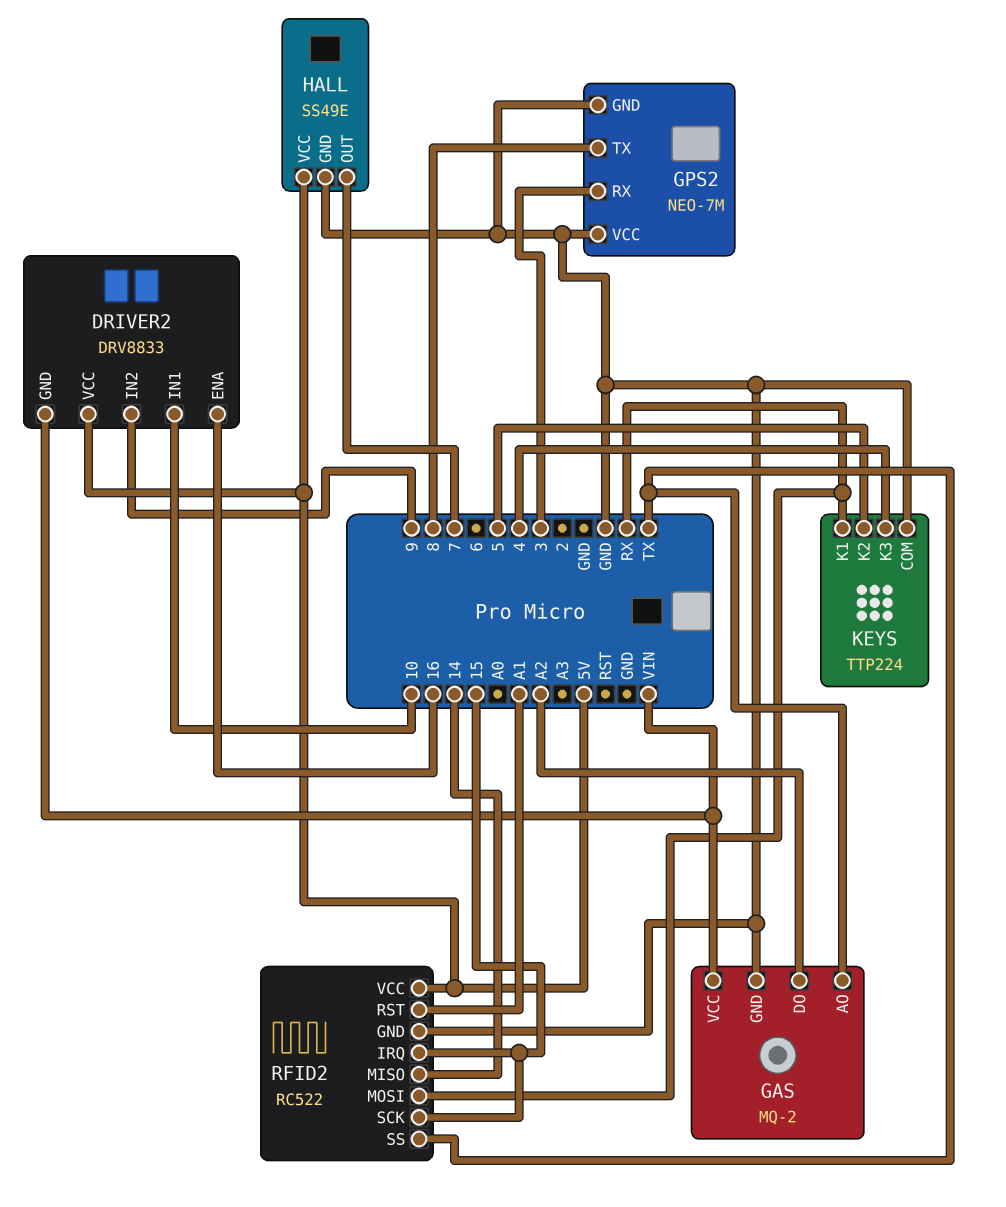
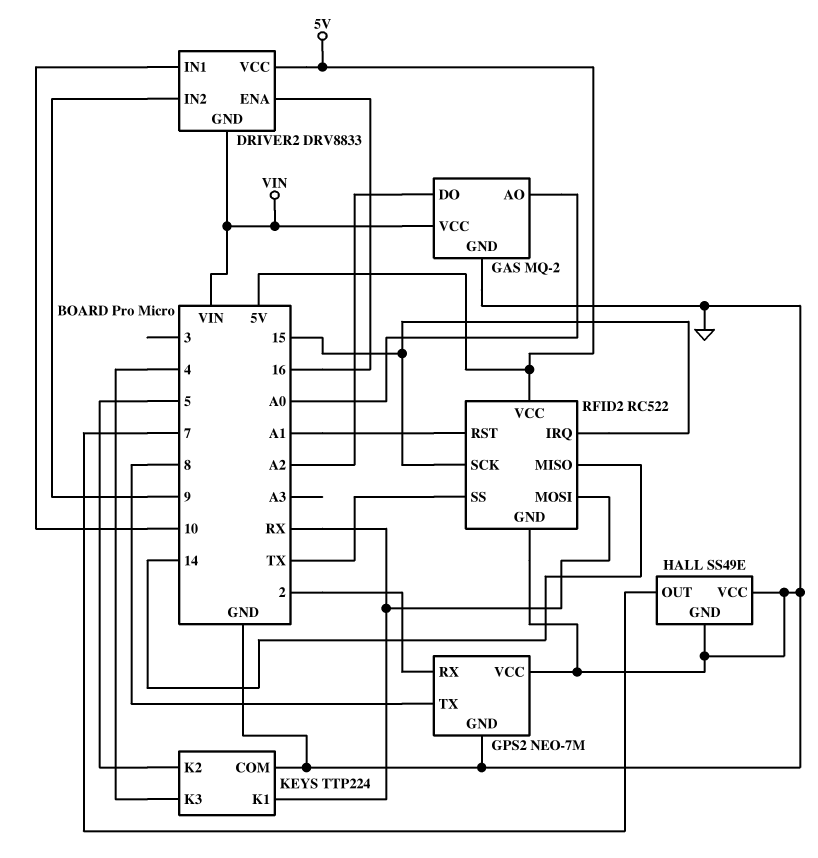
GAS pin AO: TX -> A0
GPS2 pin RX: 3 -> 2
HALL pin VCC: 5V -> GND

